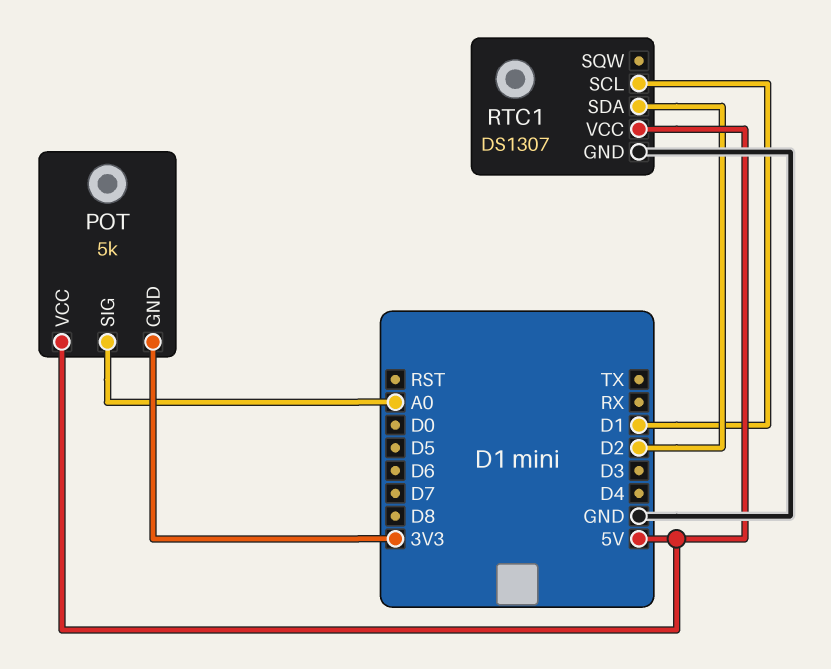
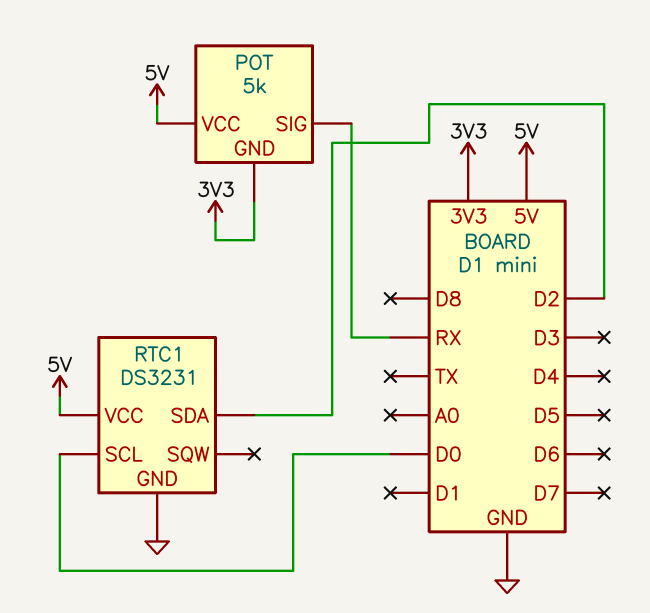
POT pin SIG: A0 -> RX
RTC1: DS1307 -> DS3231
RTC1 pin SCL: D1 -> D0

